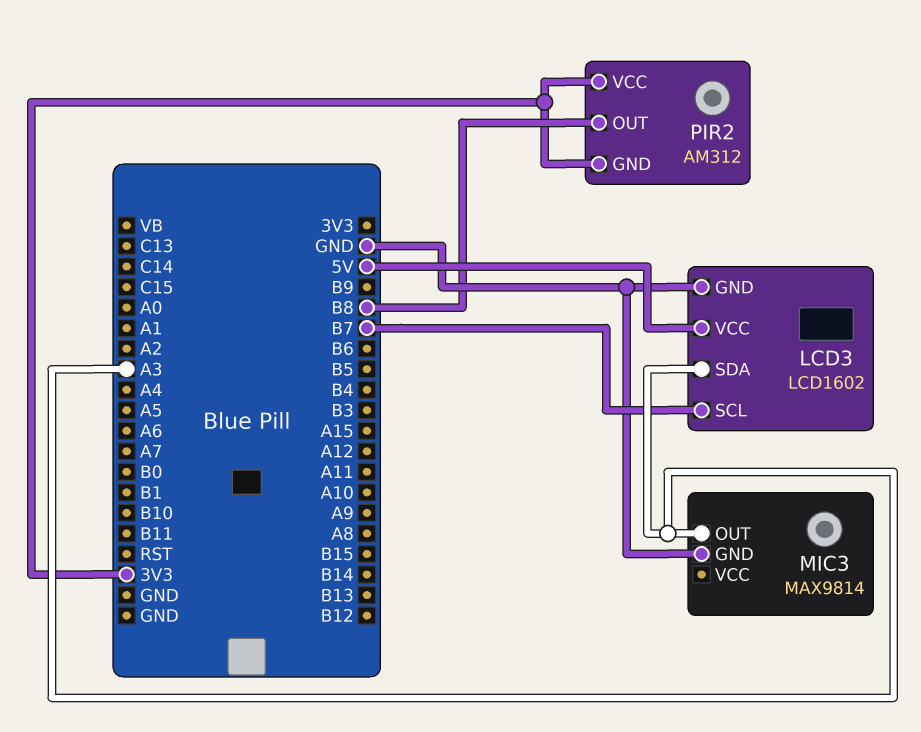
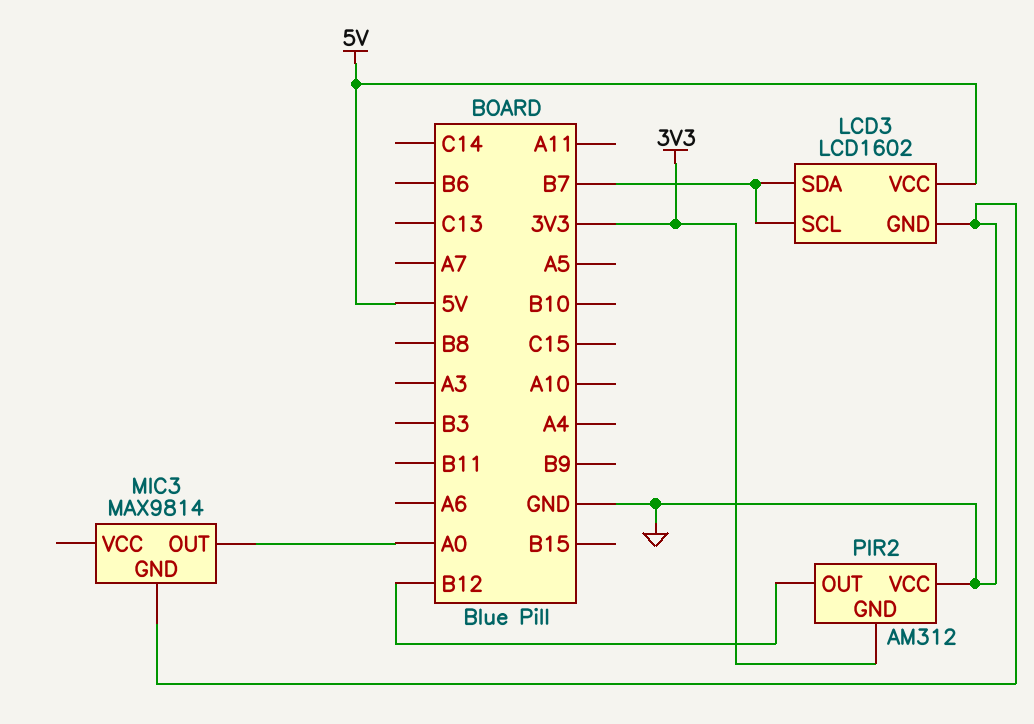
LCD3 pin SDA: A3 -> B7
MIC3 pin OUT: A3 -> A0
PIR2 pin OUT: B8 -> B12
PIR2 pin VCC: 3V3 -> GND

